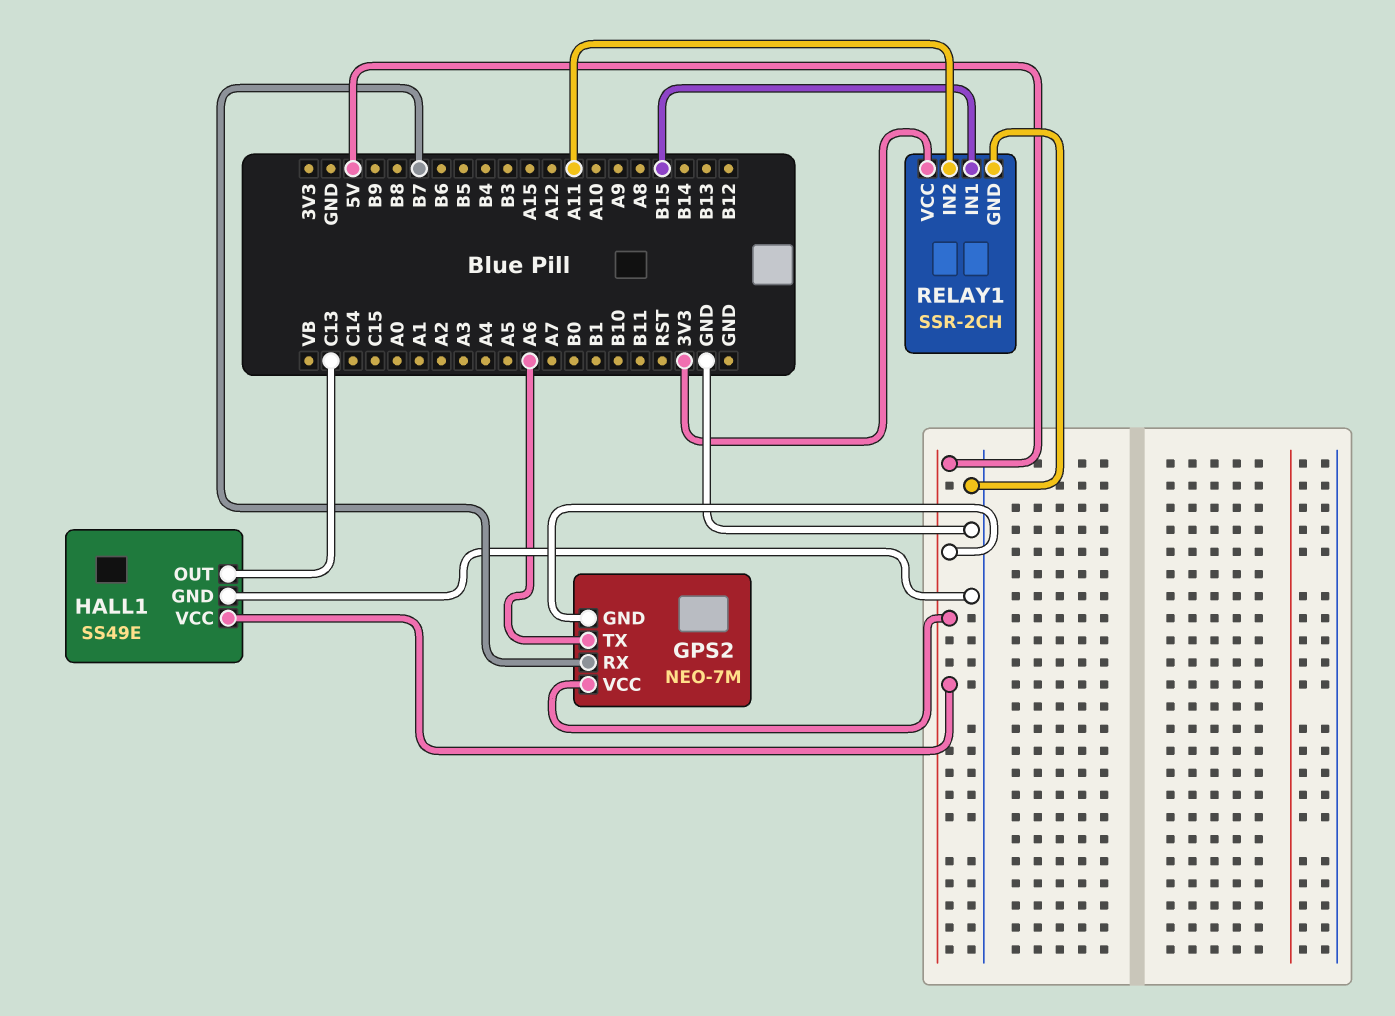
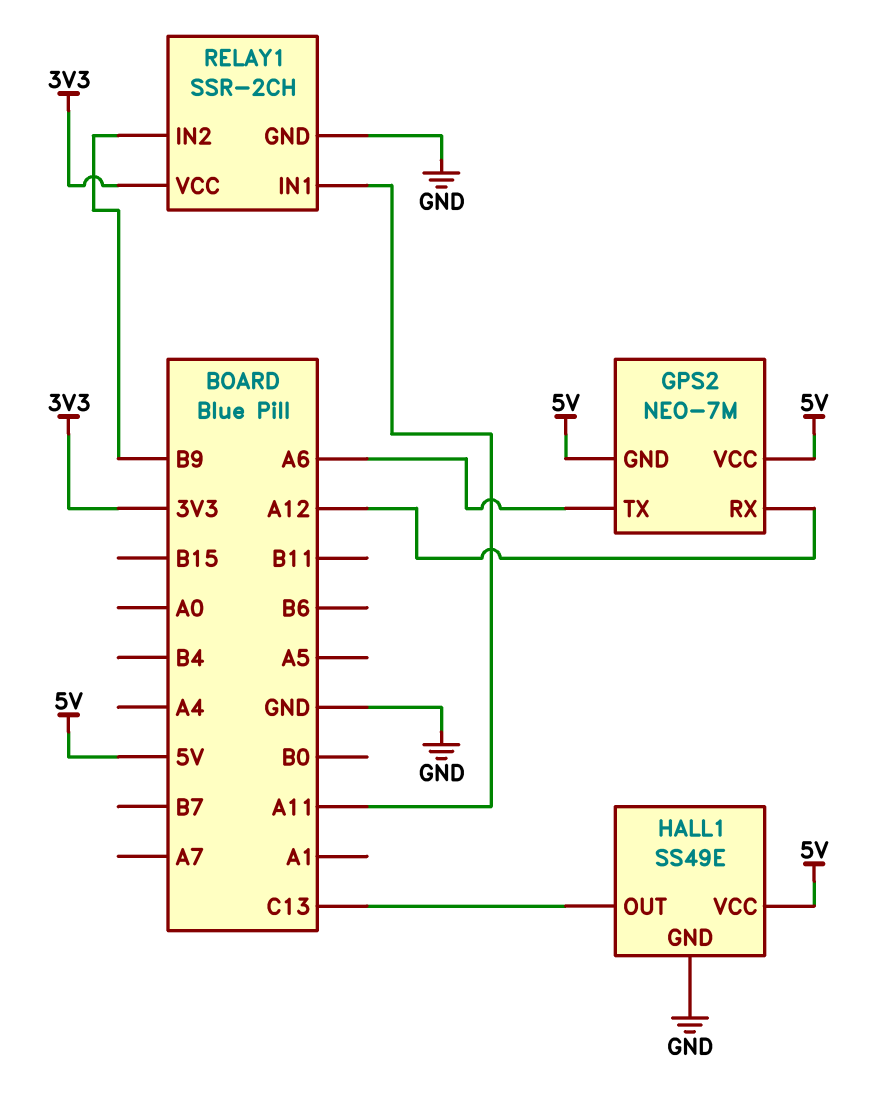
GPS2 pin RX: B7 -> A12
RELAY1 pin IN1: B15 -> A11
RELAY1 pin IN2: A11 -> B9

